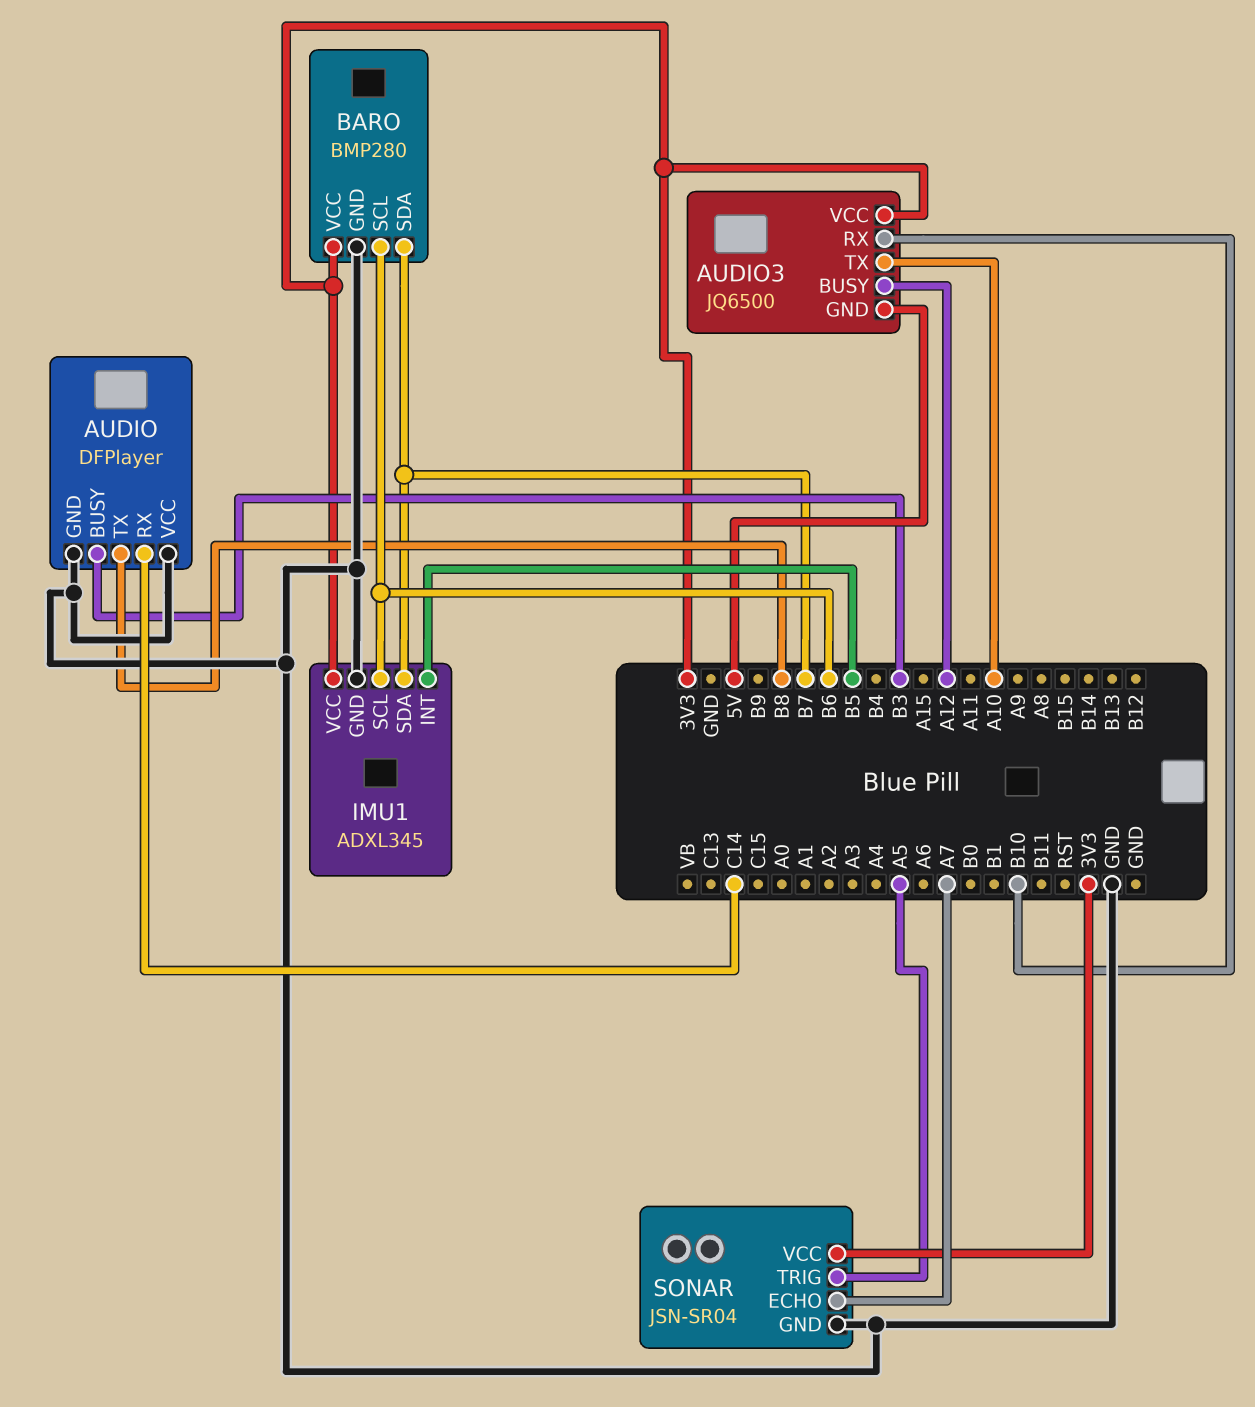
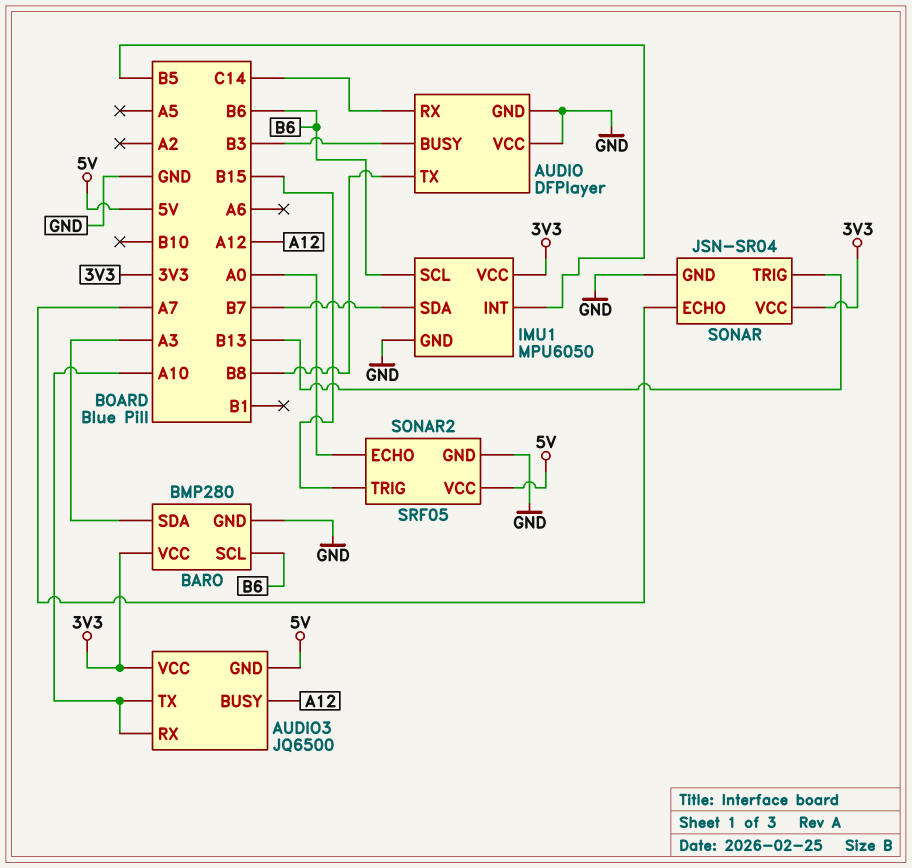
AUDIO3 pin RX: B10 -> A10
BARO pin SDA: B7 -> A3
IMU1: ADXL345 -> MPU6050
SONAR pin TRIG: A5 -> B13
SONAR2: none -> SRF05
SONAR2 pin ECHO: none -> A0
SONAR2 pin GND: none -> GND
SONAR2 pin TRIG: none -> B15
SONAR2 pin VCC: none -> 5V

